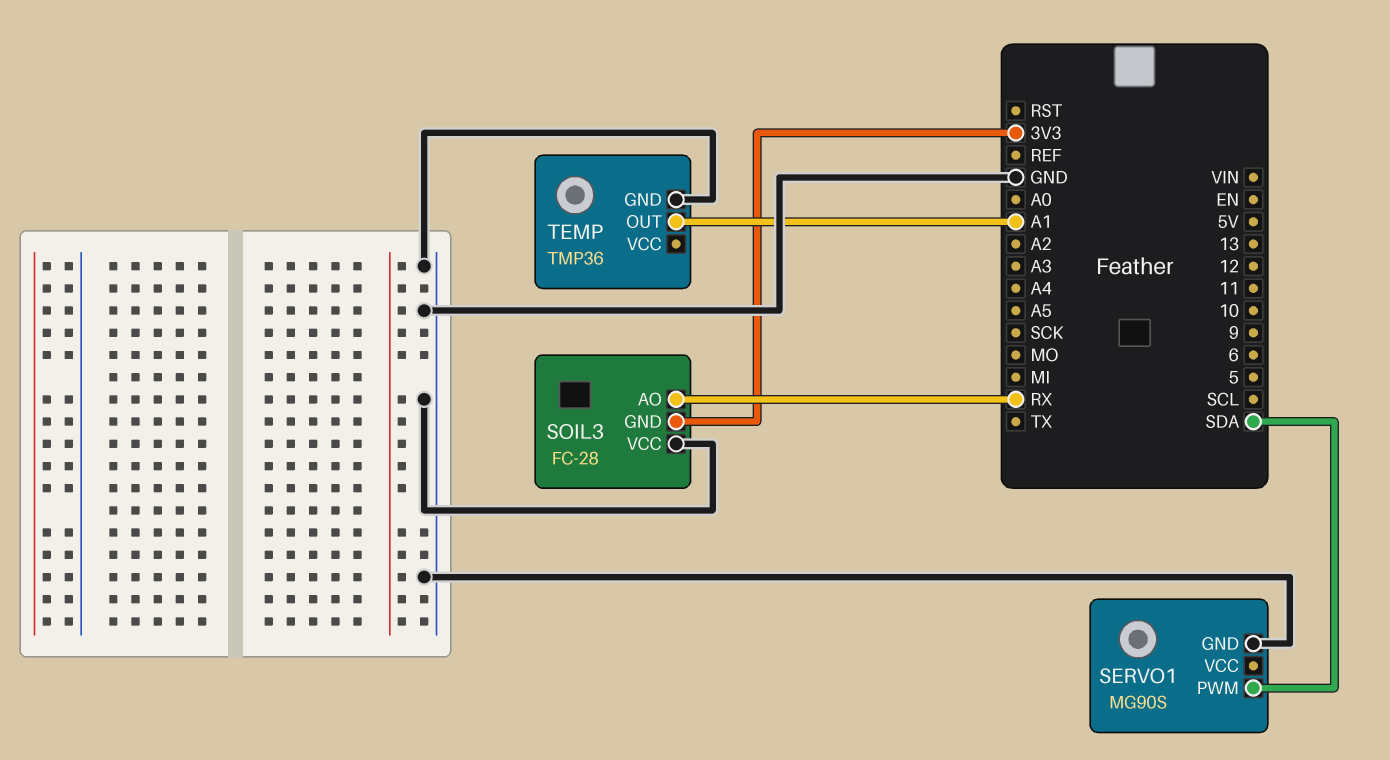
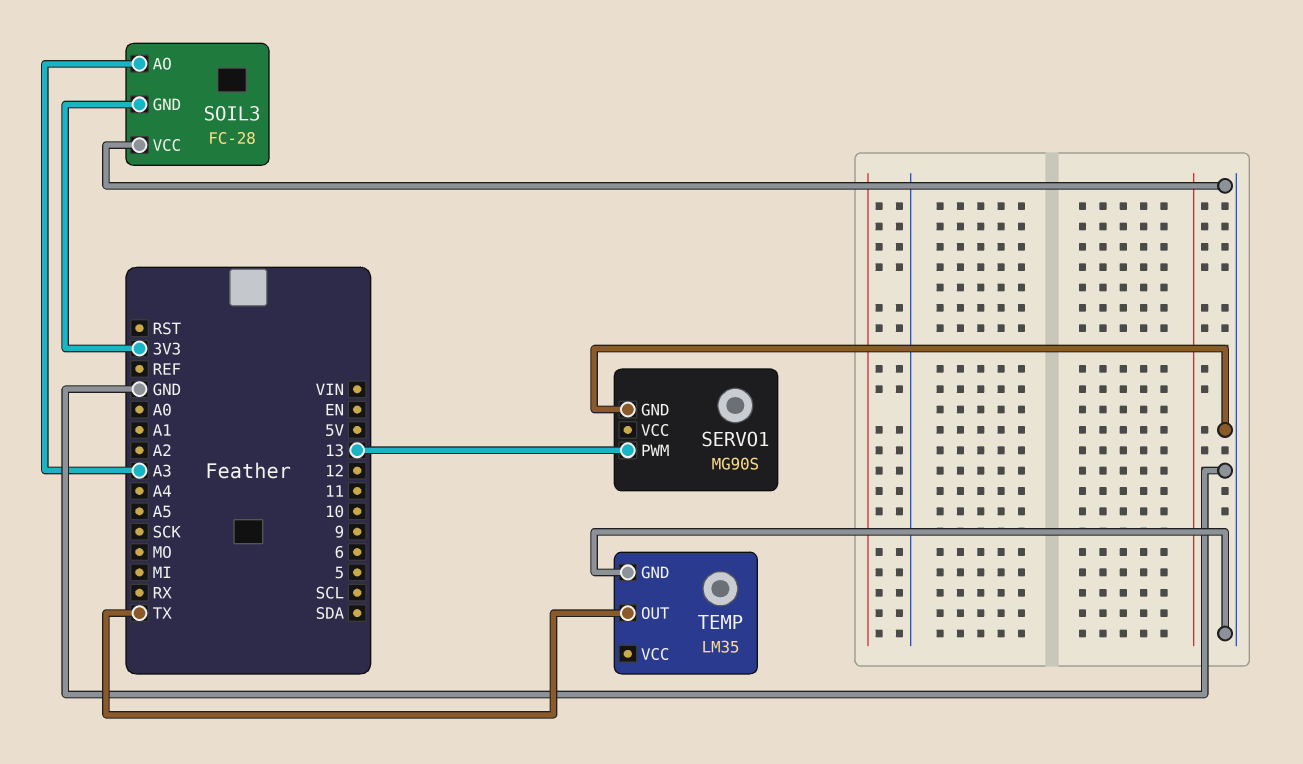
SERVO1 pin PWM: SDA -> 13
SOIL3 pin AO: RX -> A3
TEMP: TMP36 -> LM35
TEMP pin OUT: A1 -> TX

